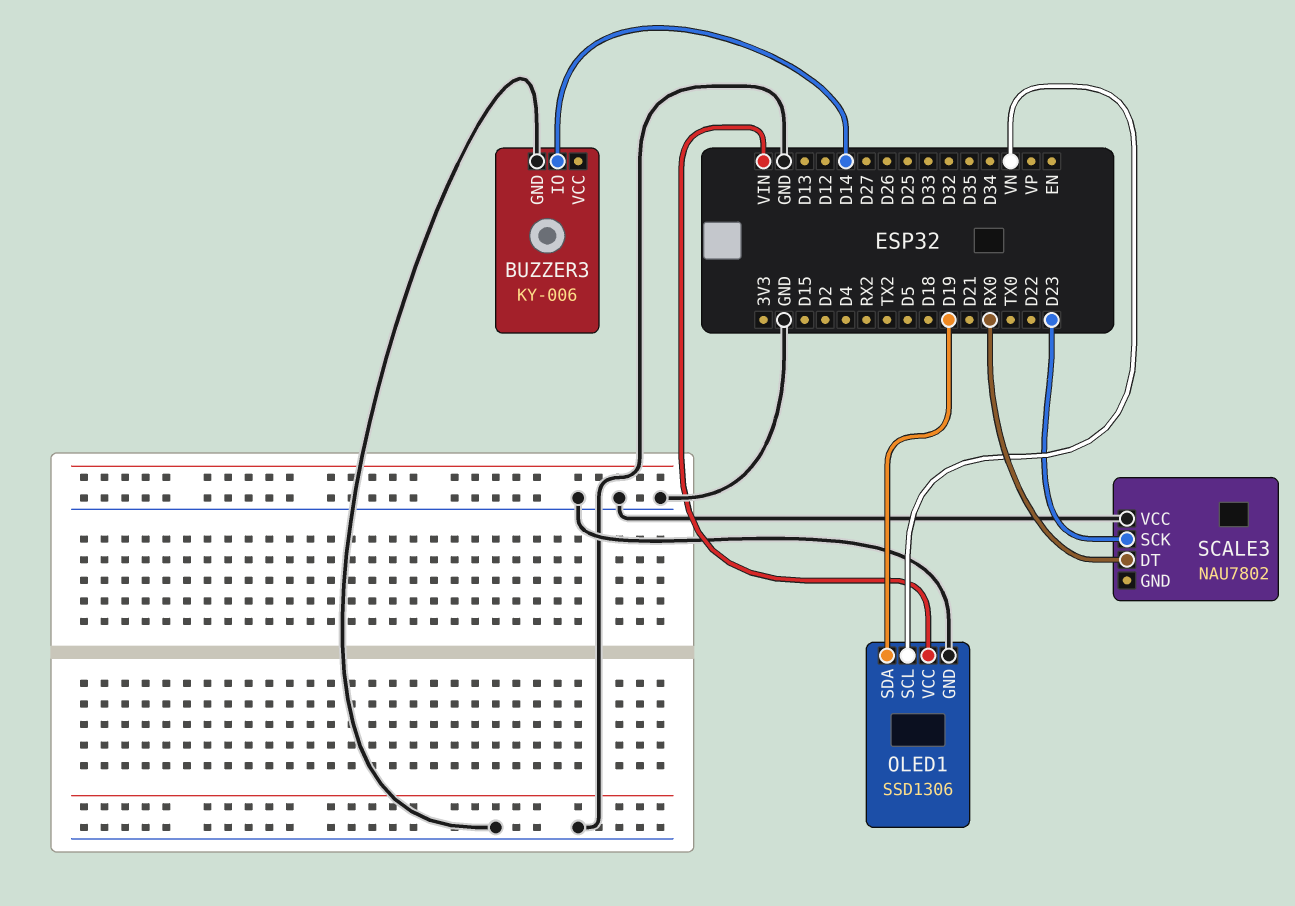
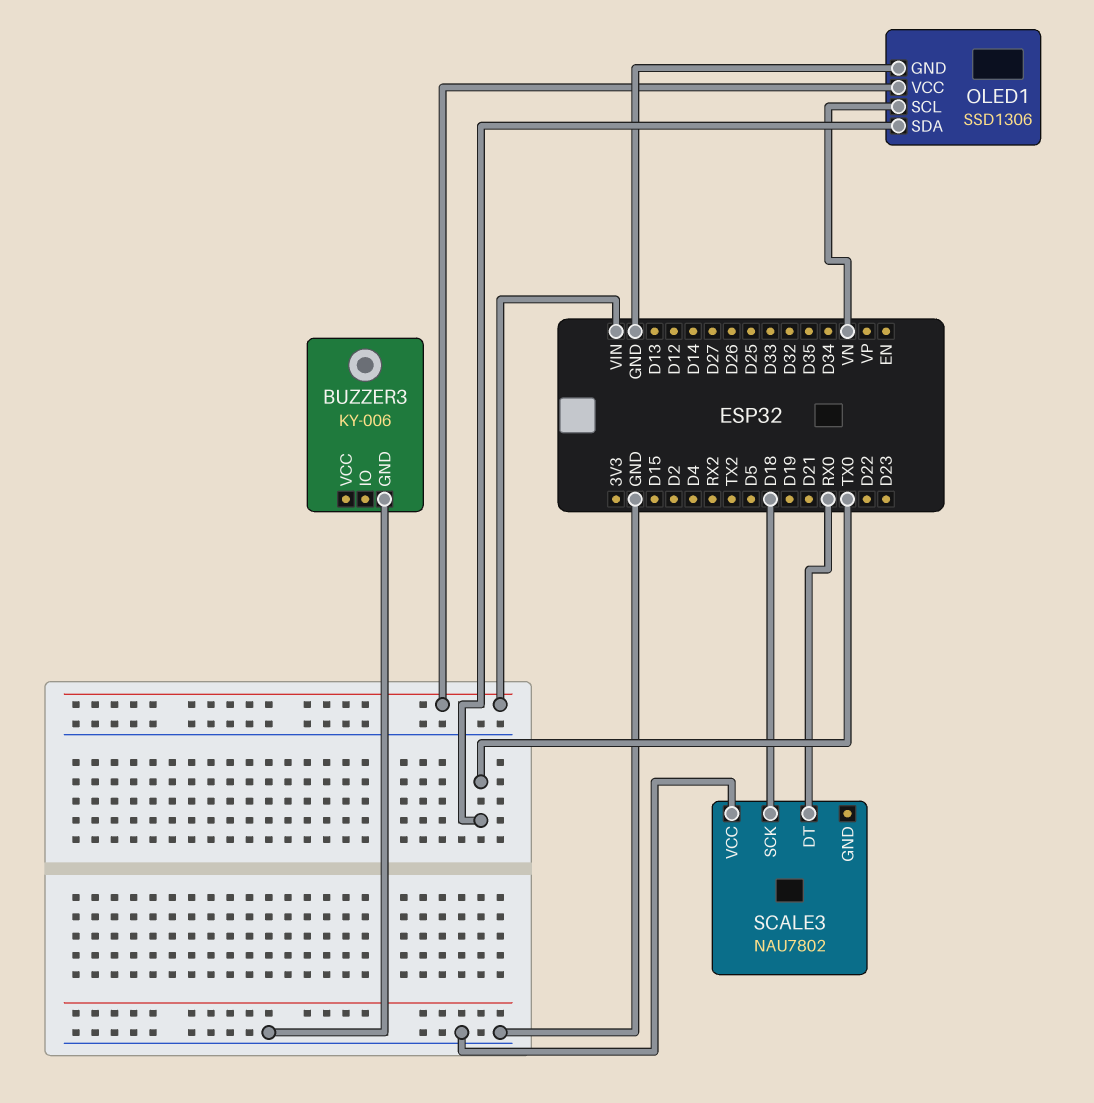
BUZZER3 pin IO: D14 -> none
OLED1 pin SDA: D19 -> TX0
SCALE3 pin SCK: D23 -> D18

